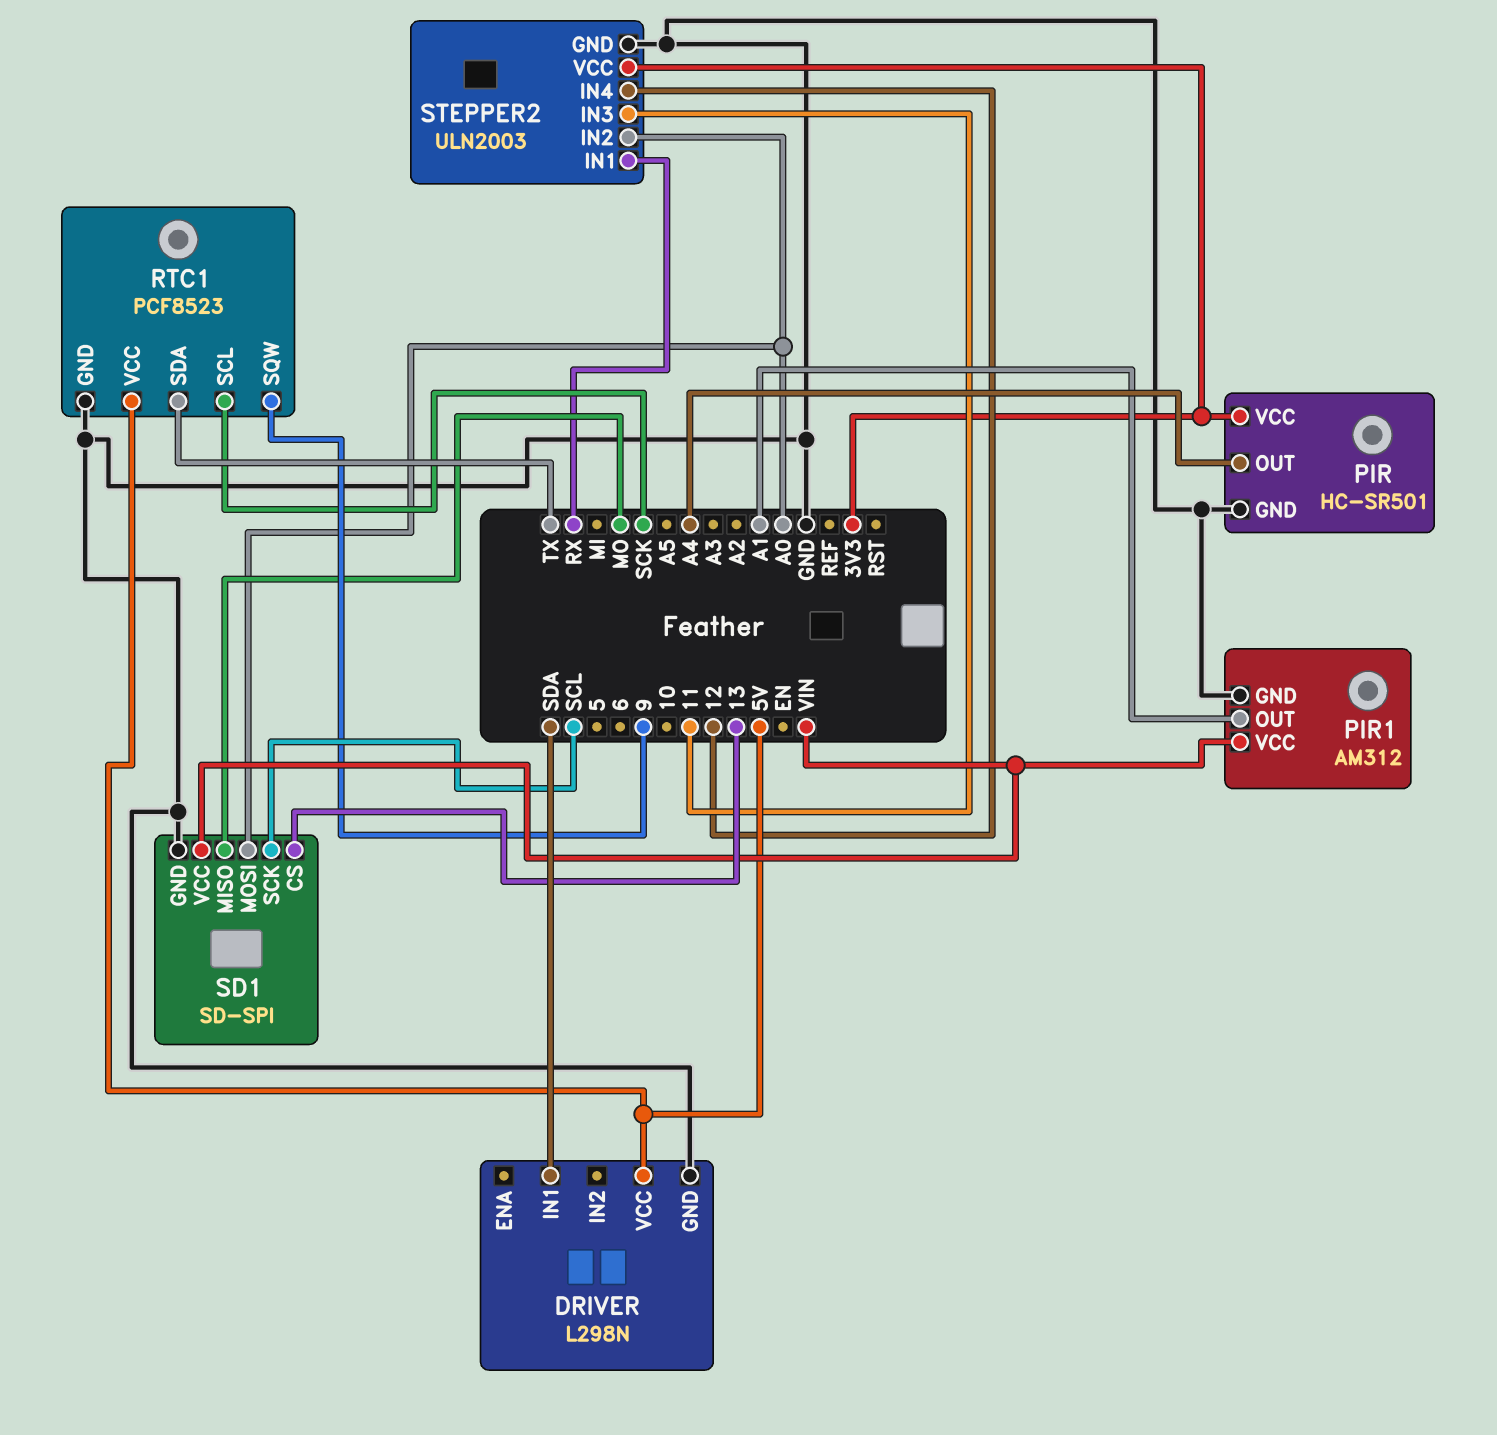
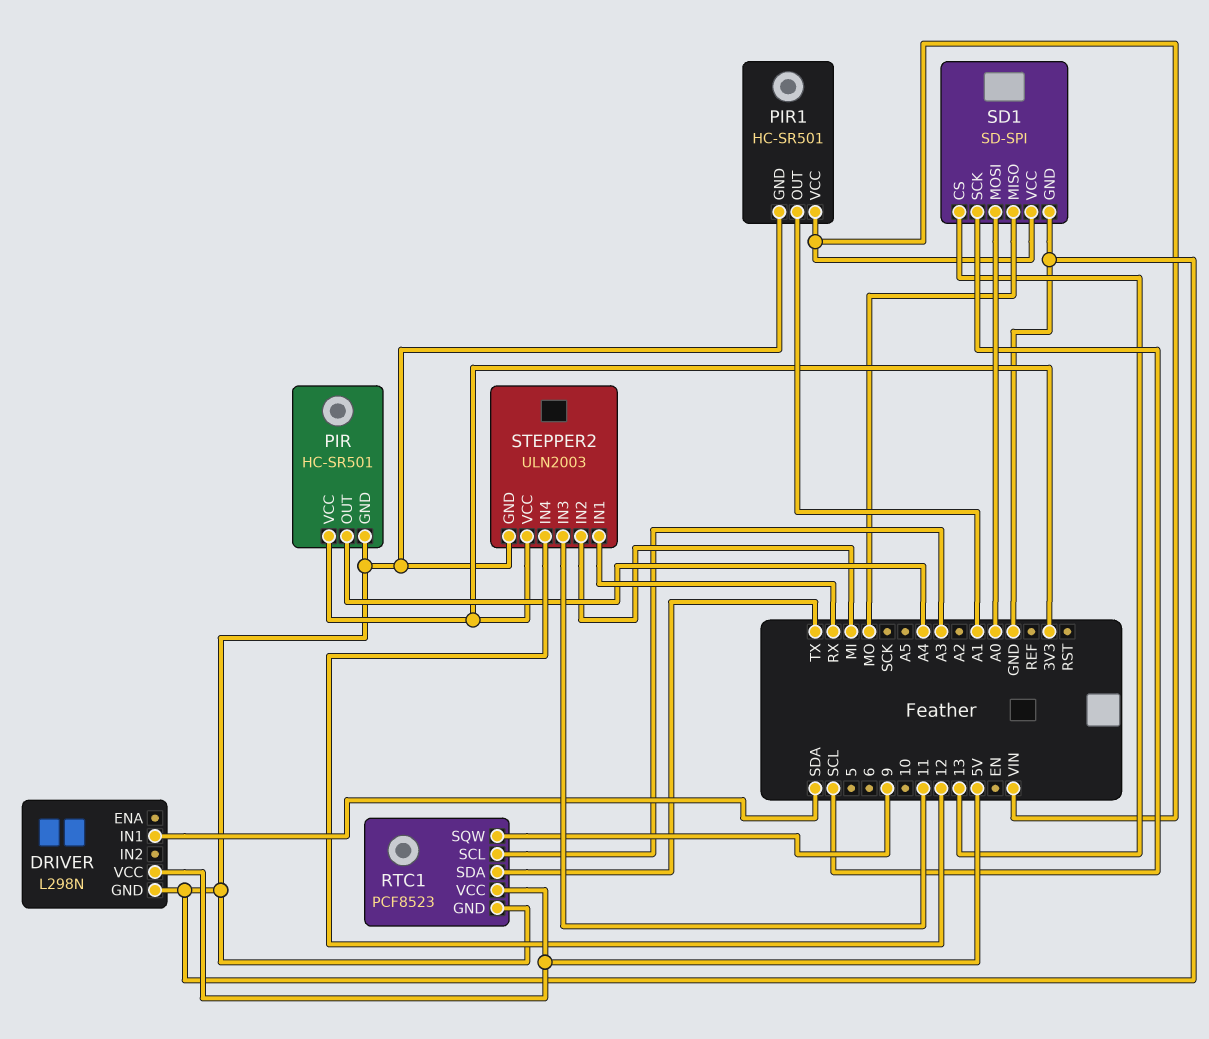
PIR1: AM312 -> HC-SR501
RTC1 pin SCL: SCK -> A3
STEPPER2 pin IN2: A0 -> MI

